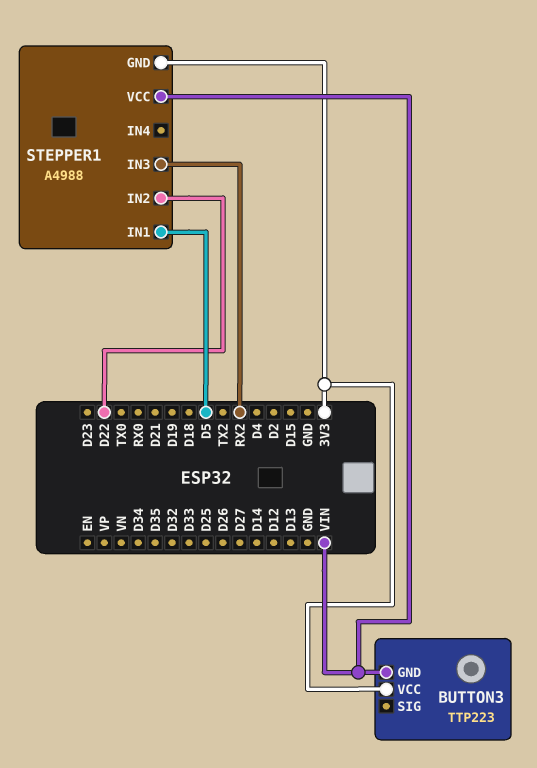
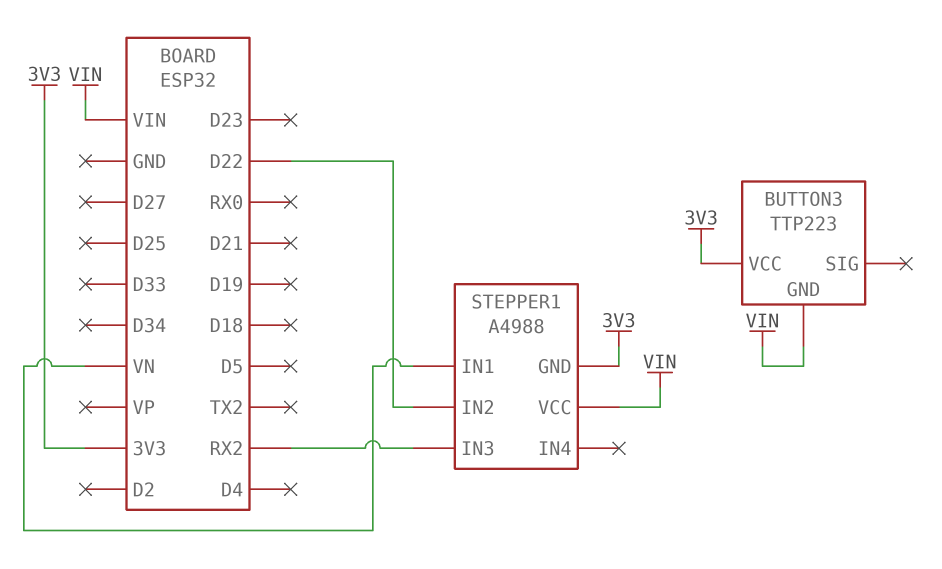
STEPPER1 pin IN1: D5 -> VN

